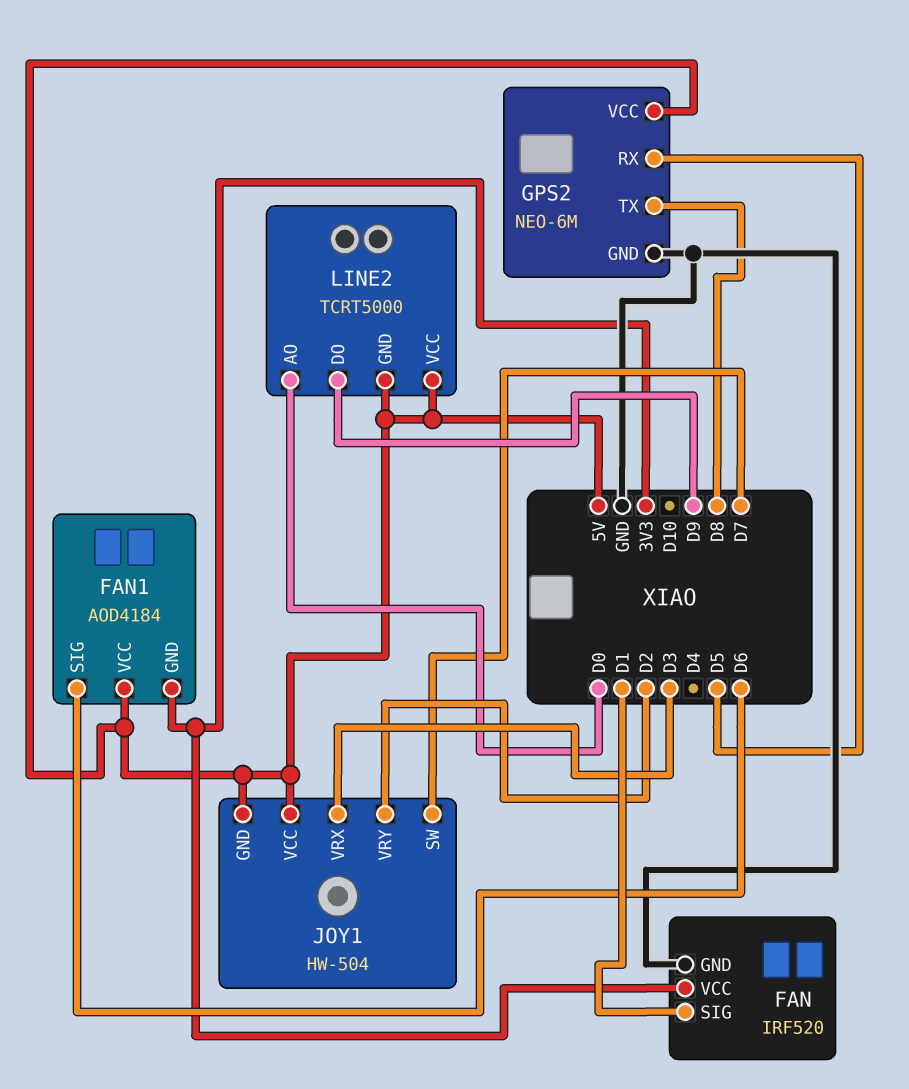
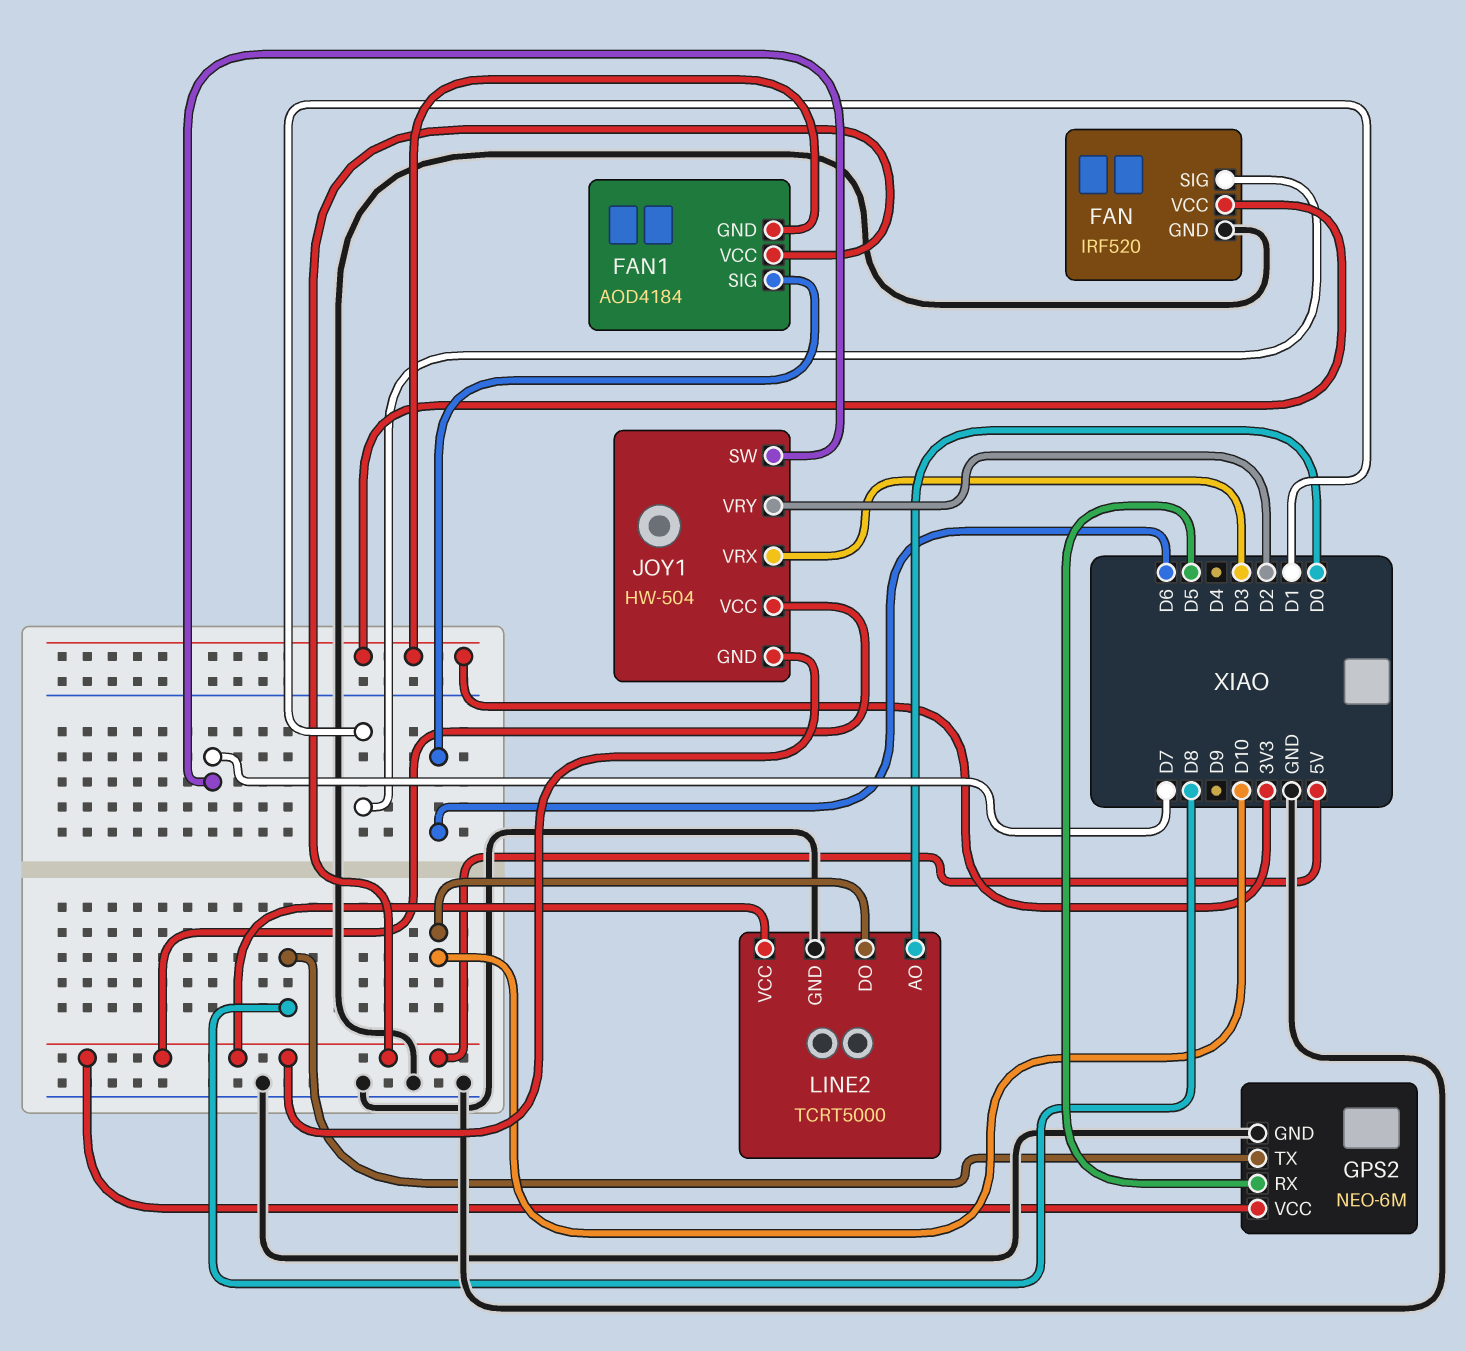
LINE2 pin DO: D9 -> D10
LINE2 pin GND: 5V -> GND

